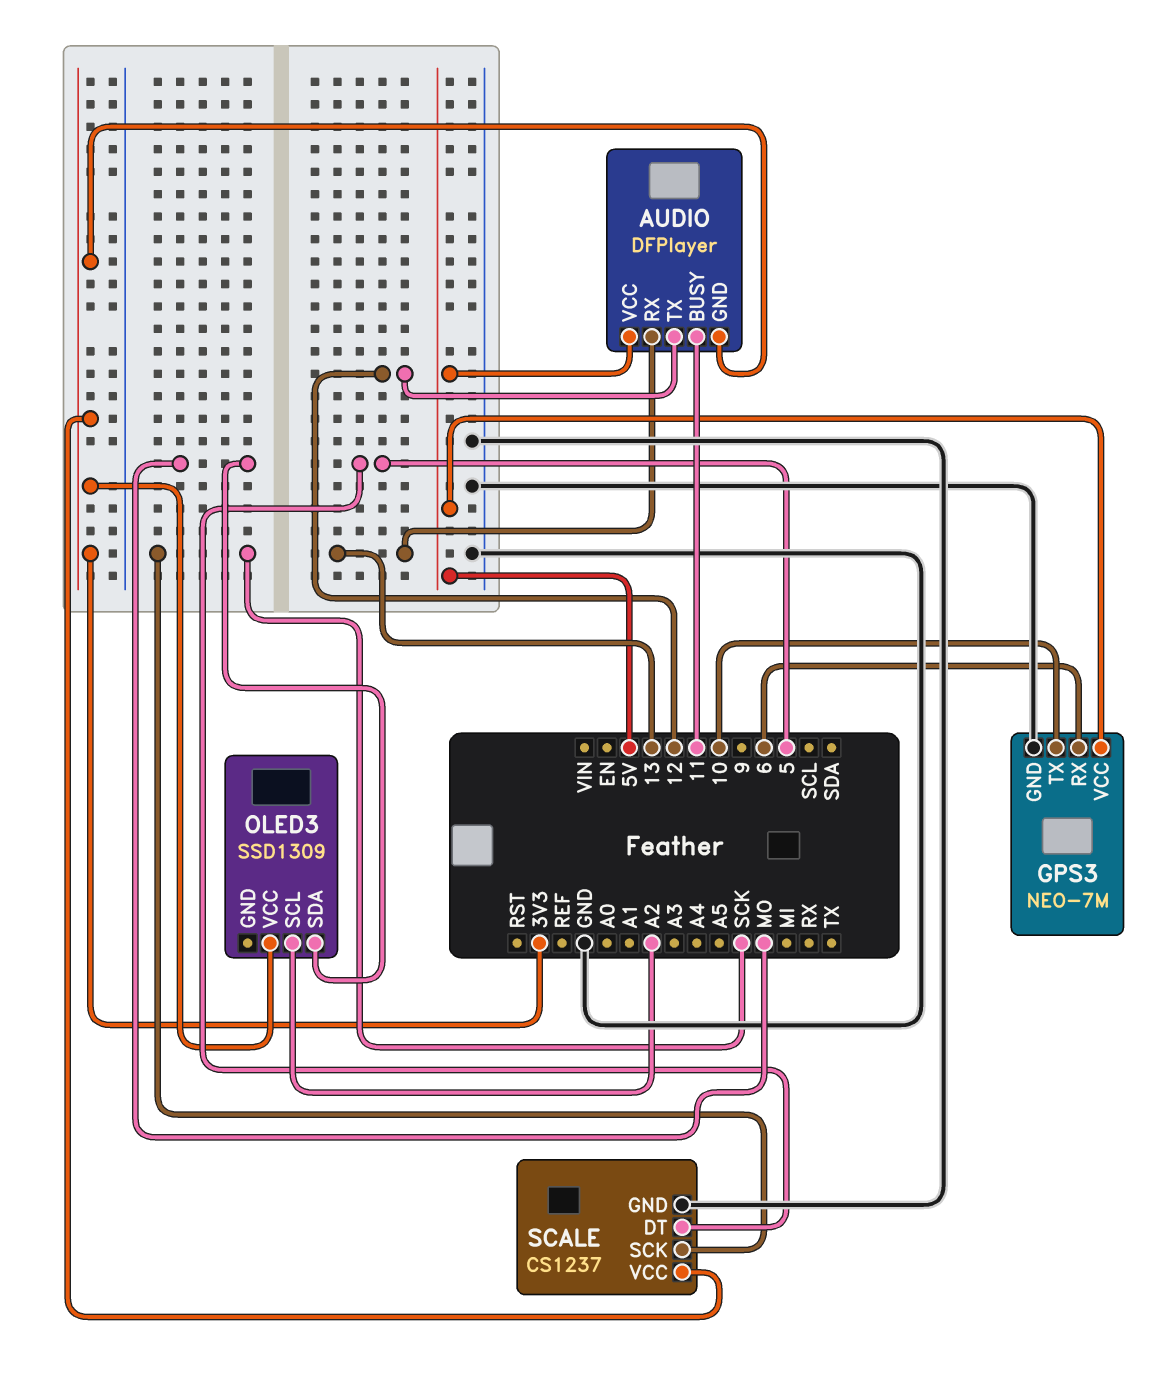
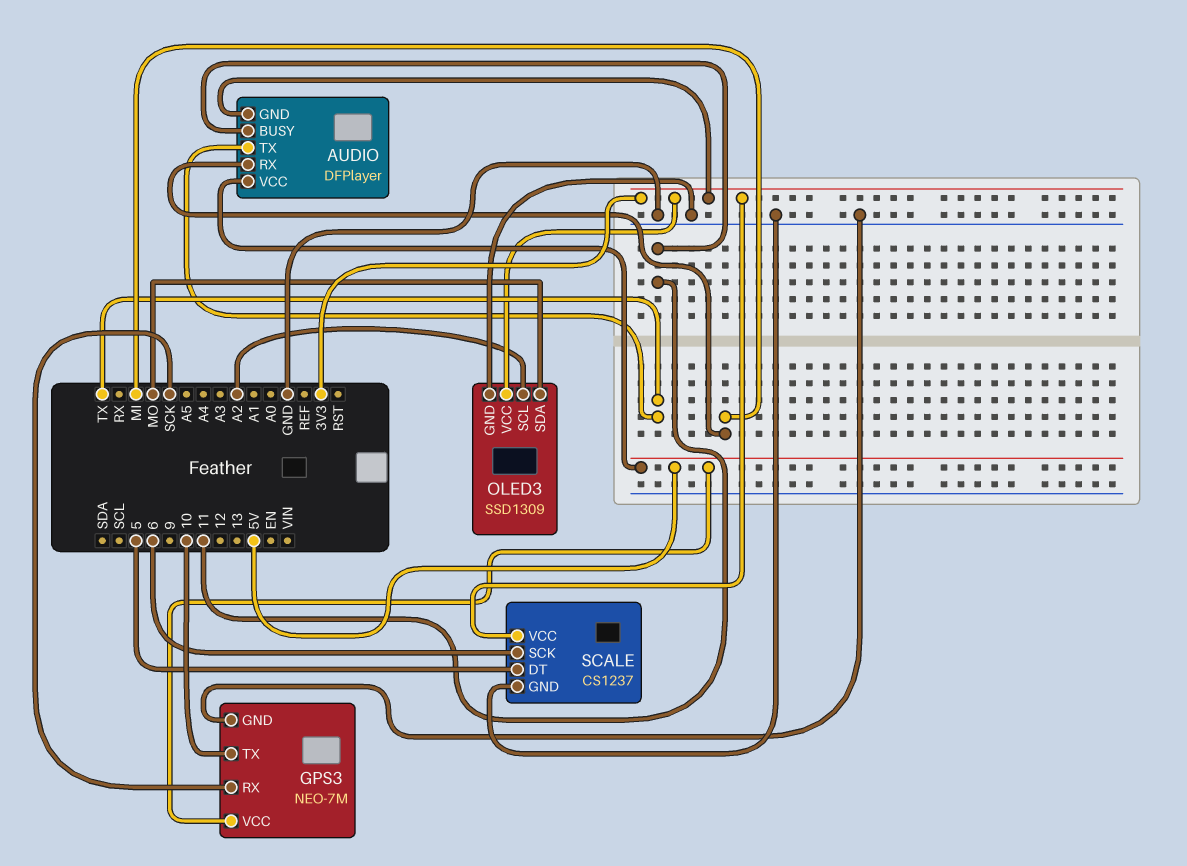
AUDIO pin RX: 13 -> MI
AUDIO pin TX: 12 -> TX
GPS3 pin RX: 6 -> SCK
OLED3 pin GND: none -> GND
SCALE pin SCK: SCK -> 6

